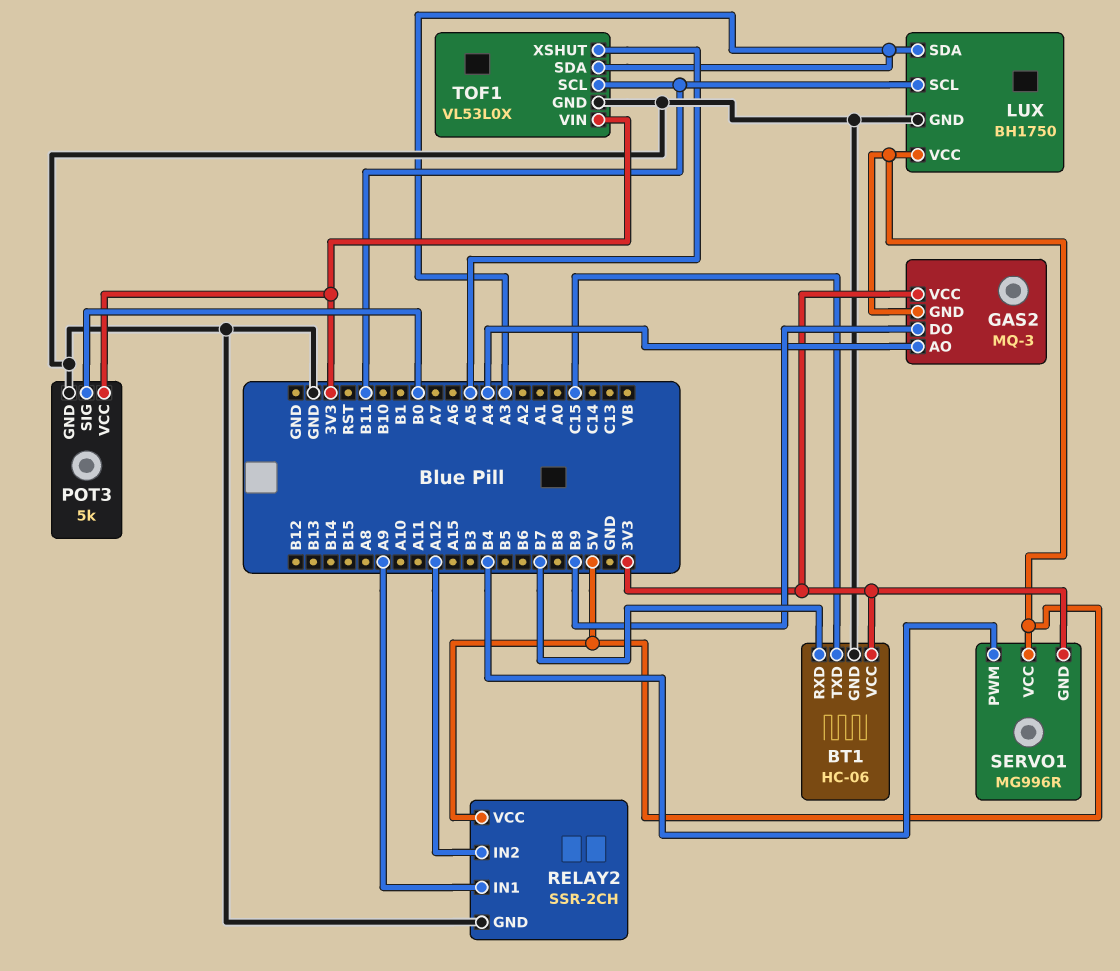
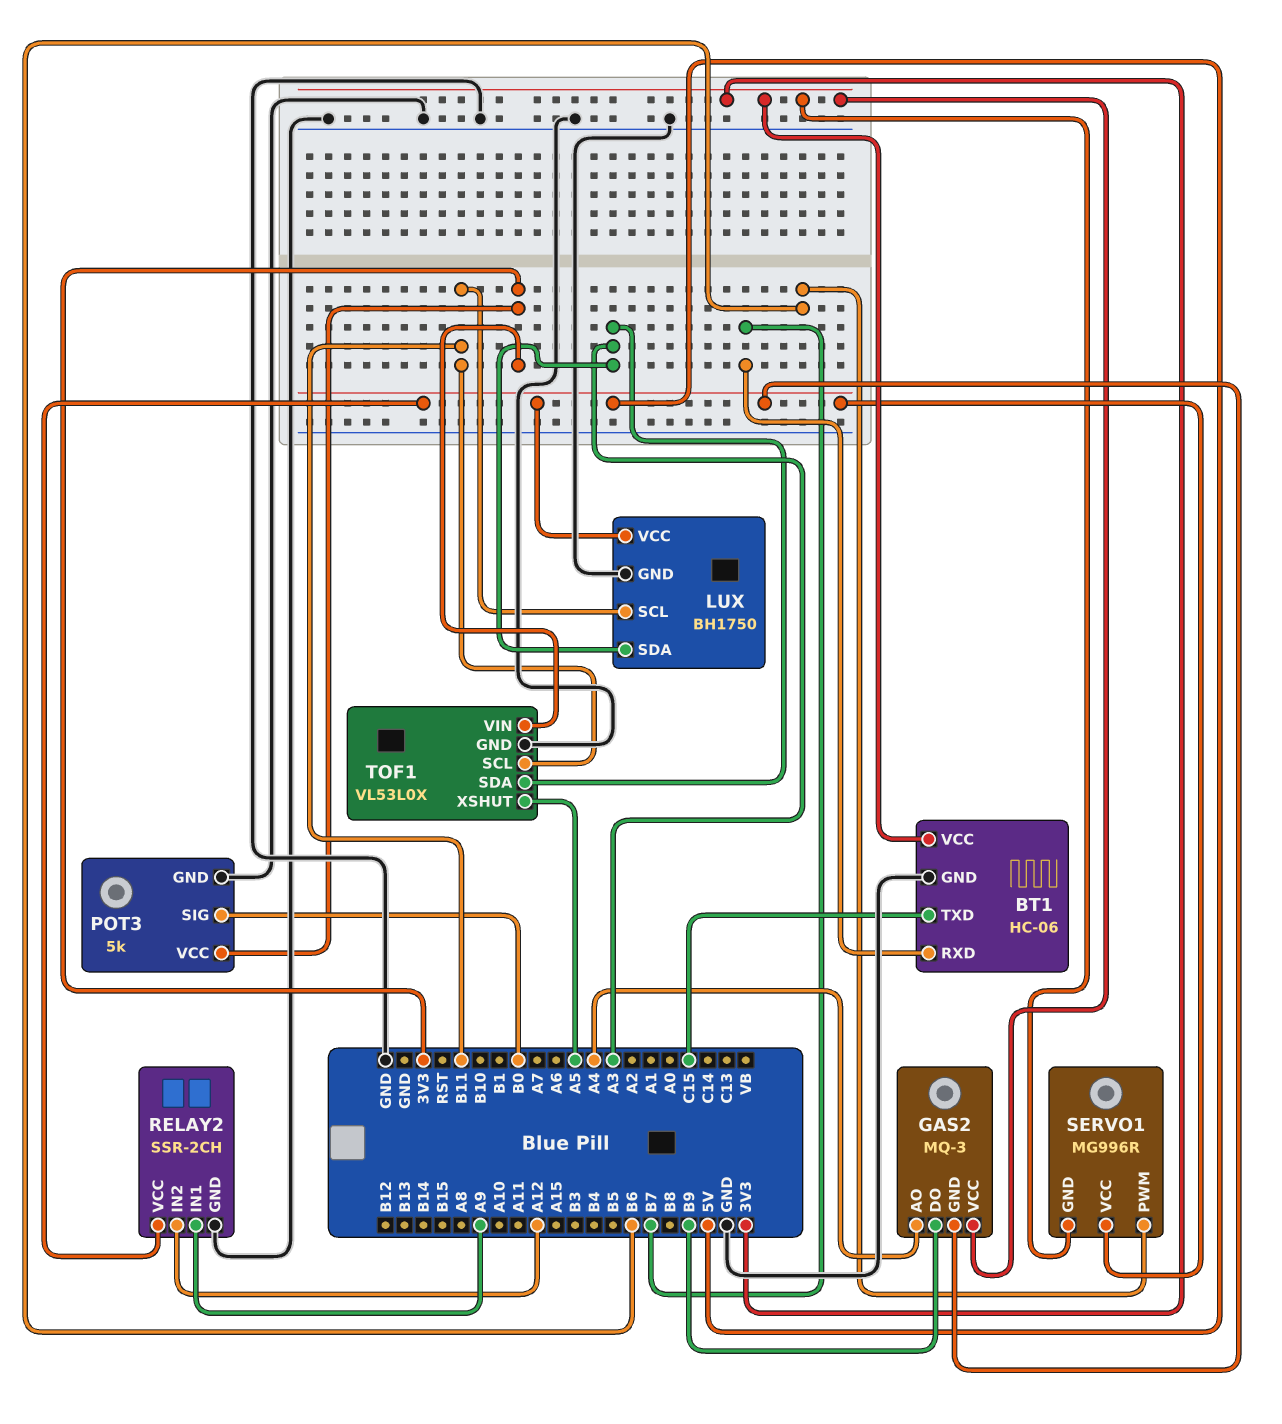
SERVO1 pin PWM: B4 -> B6

